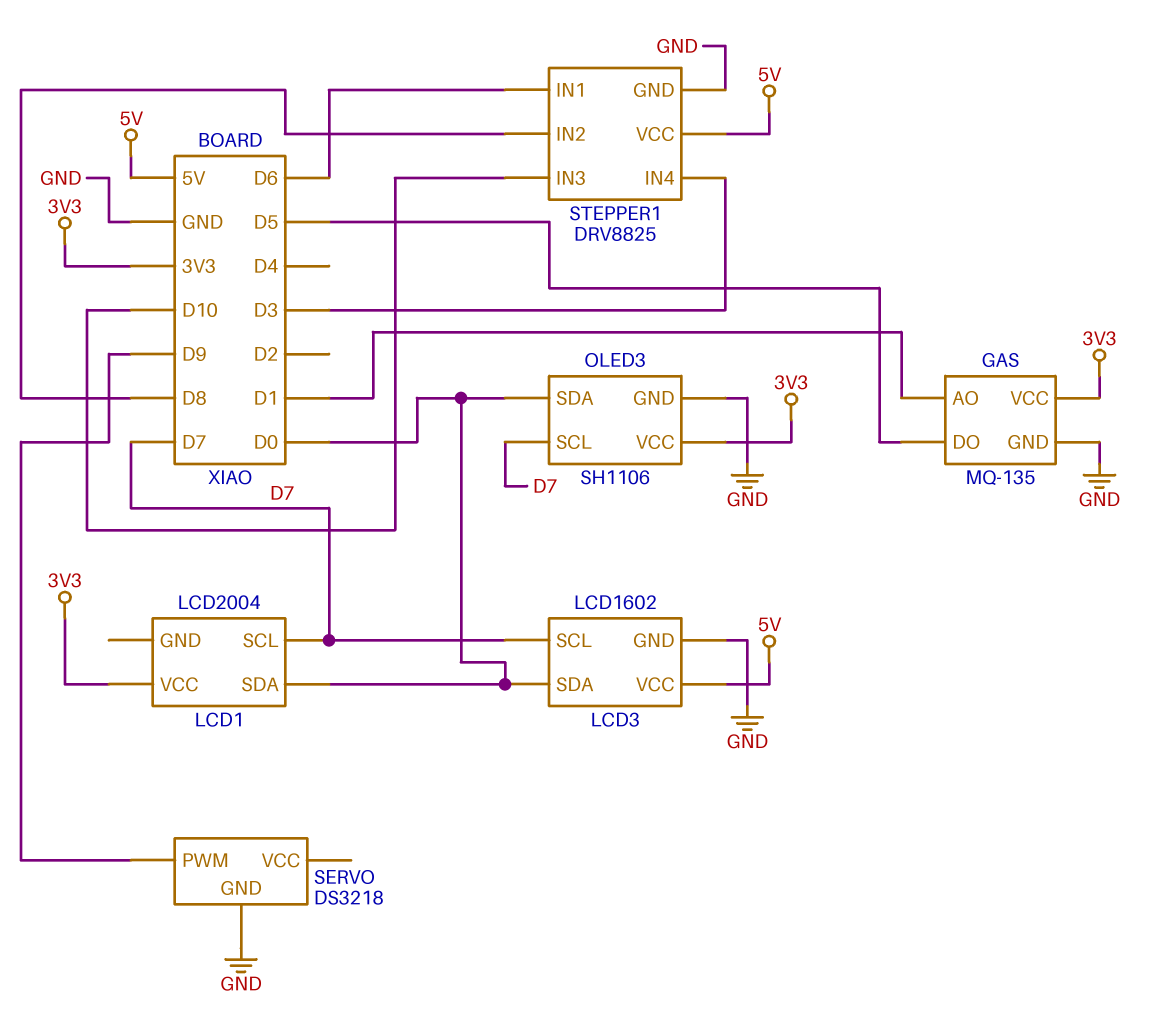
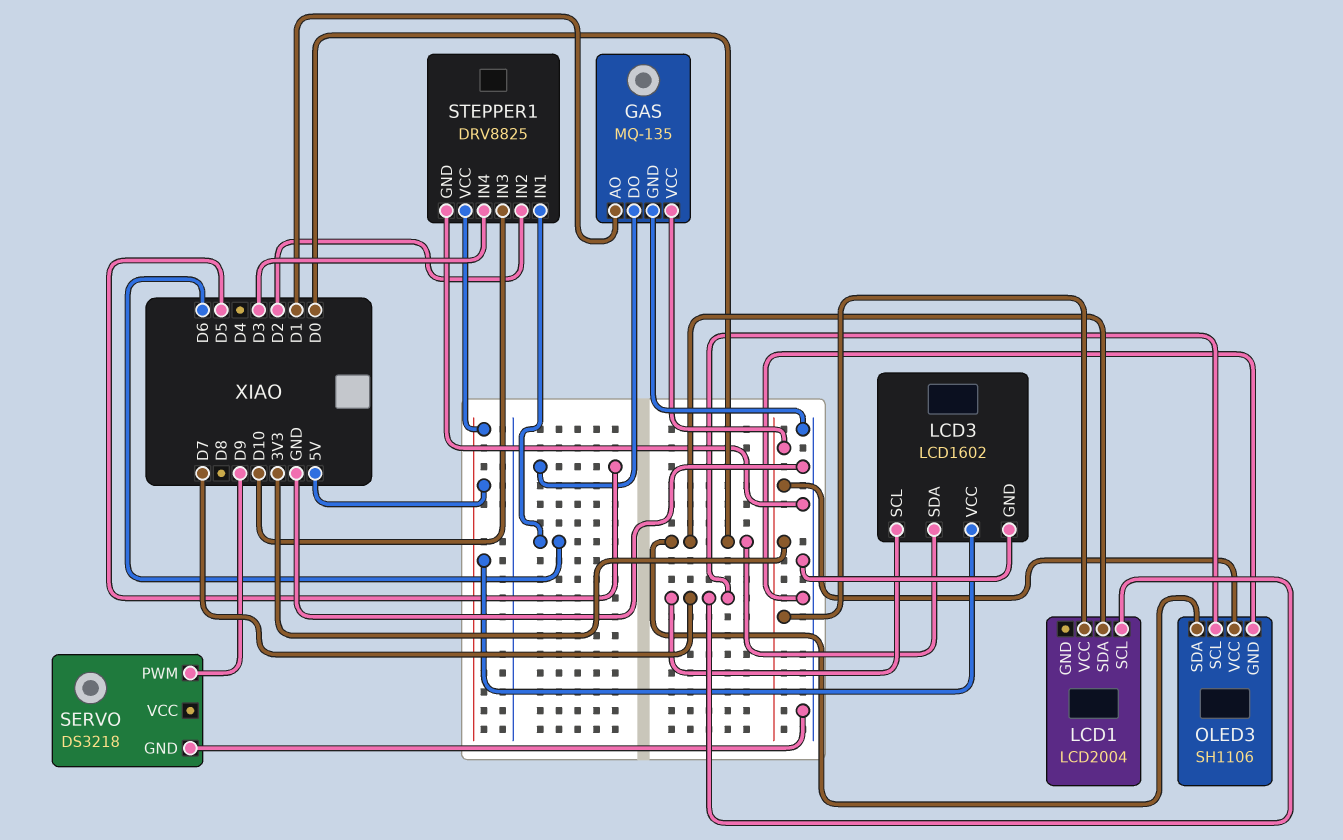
STEPPER1 pin IN2: D8 -> D2

